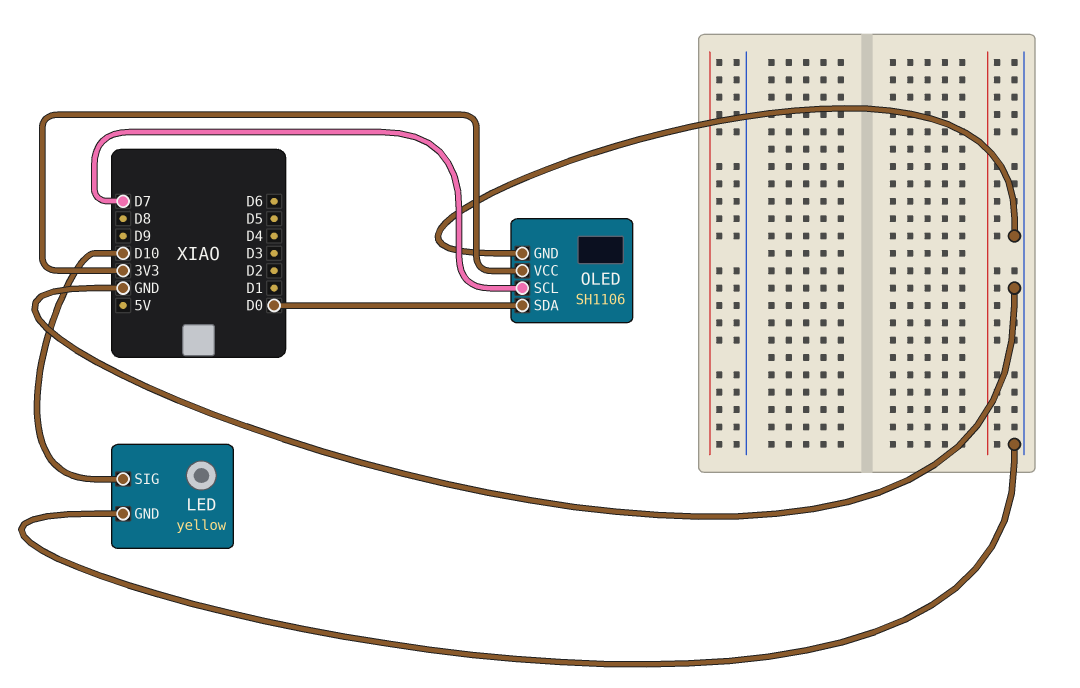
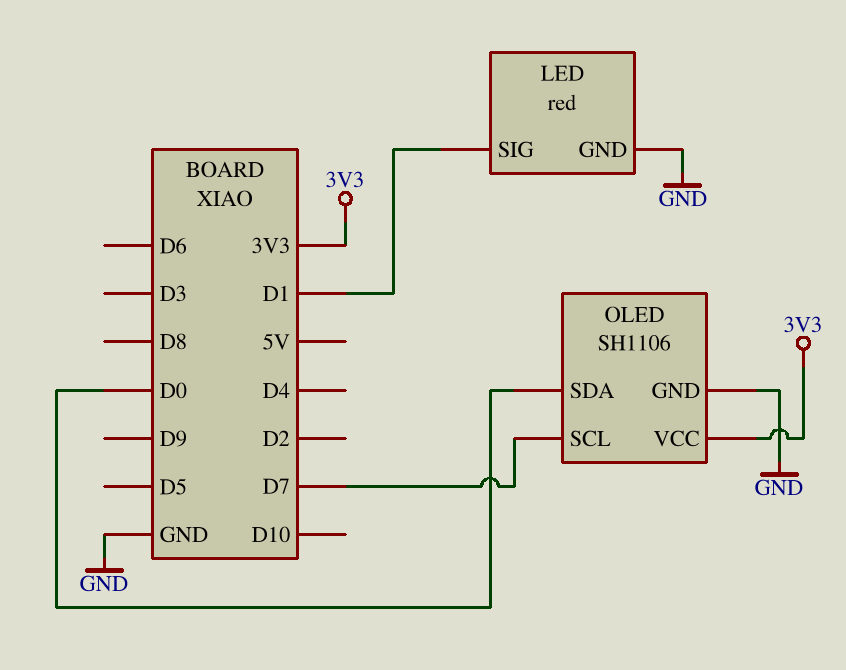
LED: yellow -> red
LED pin SIG: D10 -> D1

